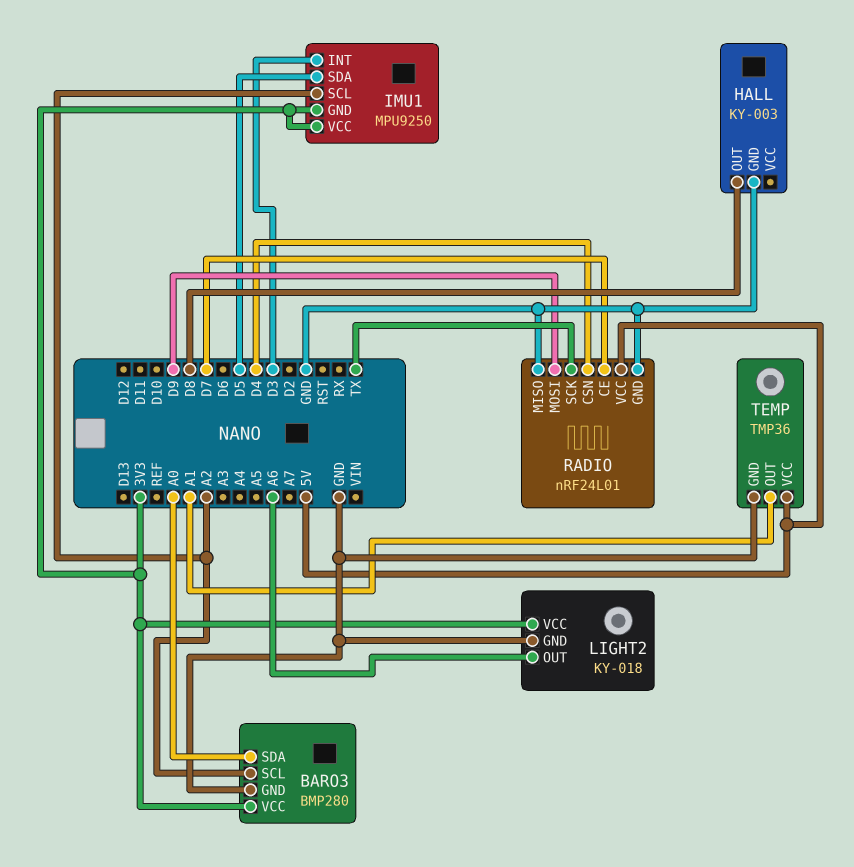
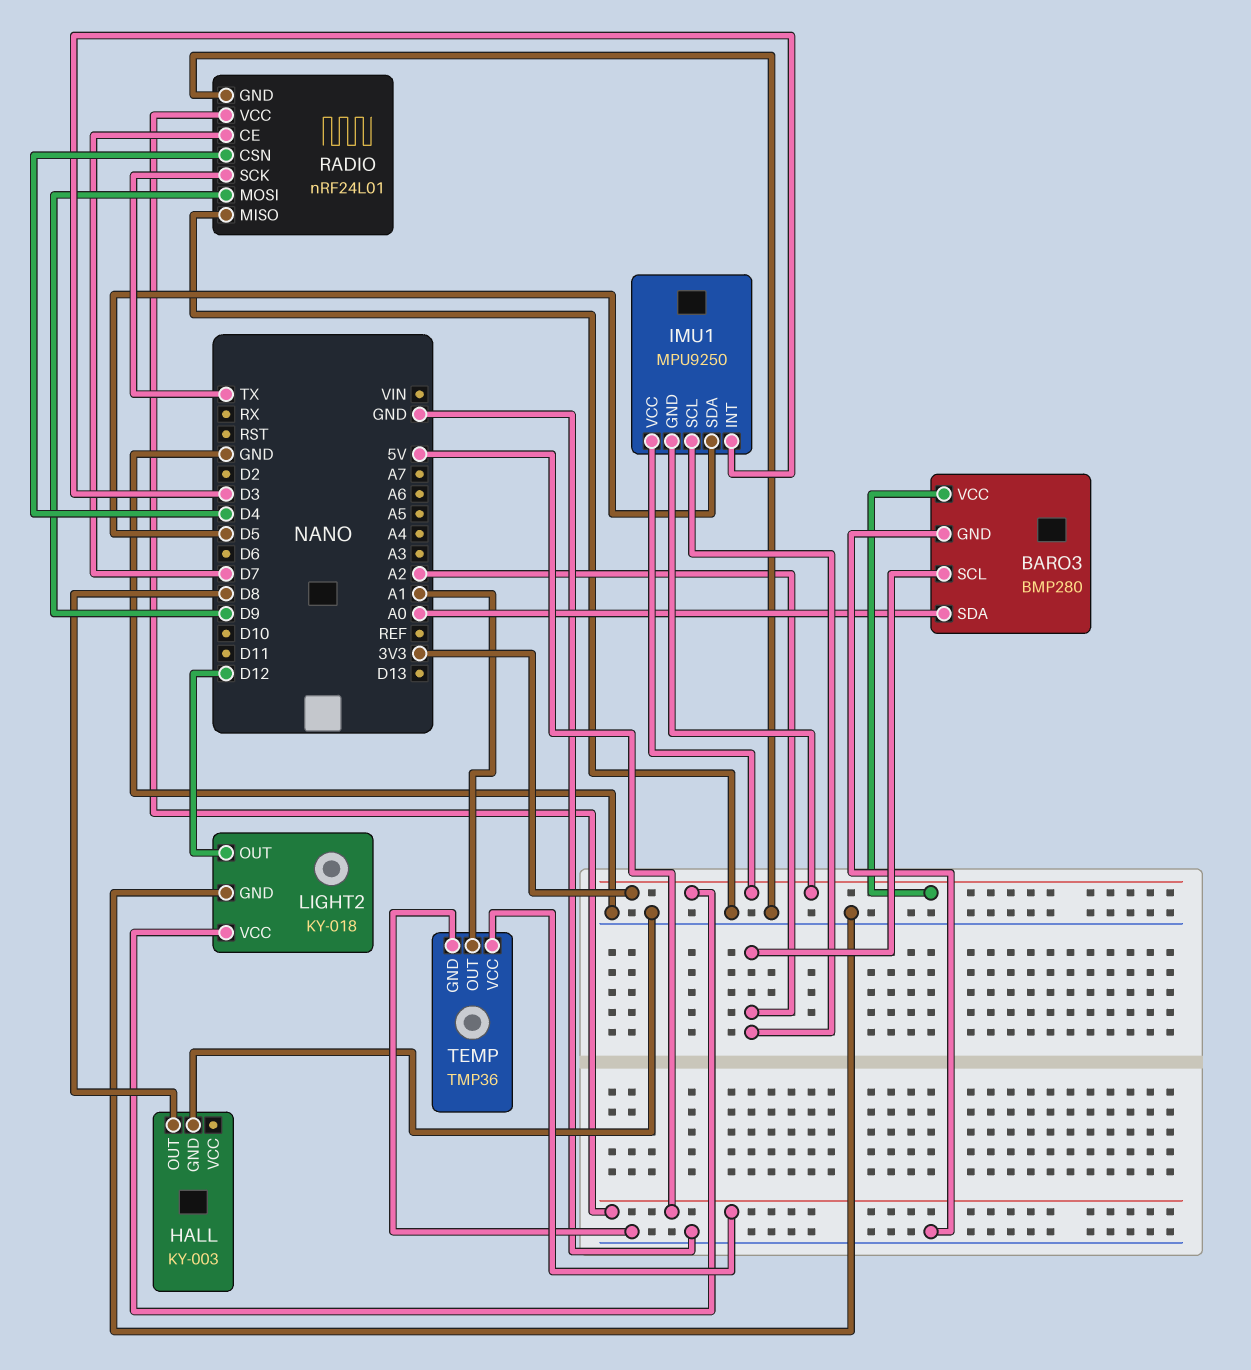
LIGHT2 pin OUT: A6 -> D12

